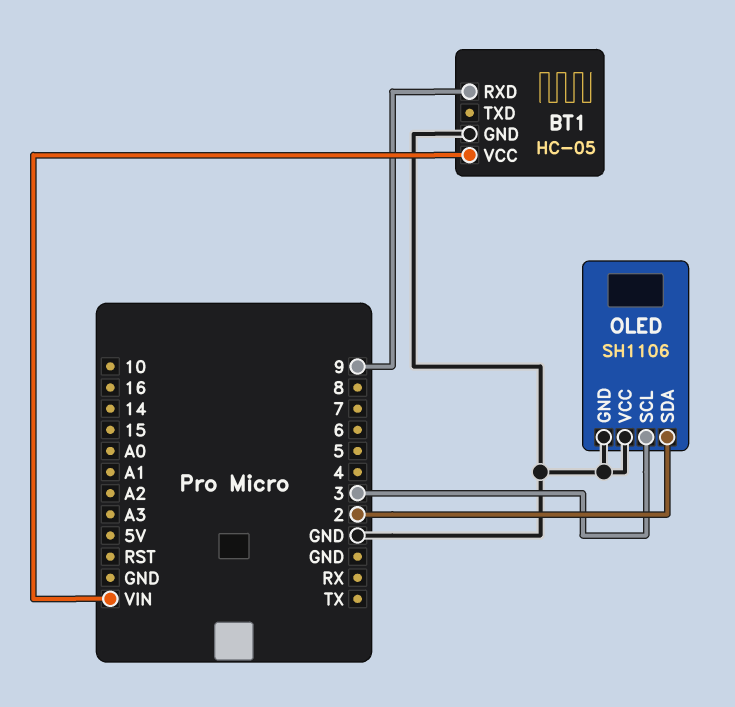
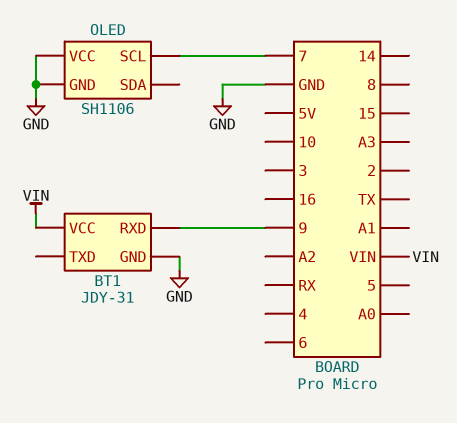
BT1: HC-05 -> JDY-31
OLED pin SCL: 3 -> 7
OLED pin SDA: 2 -> none

